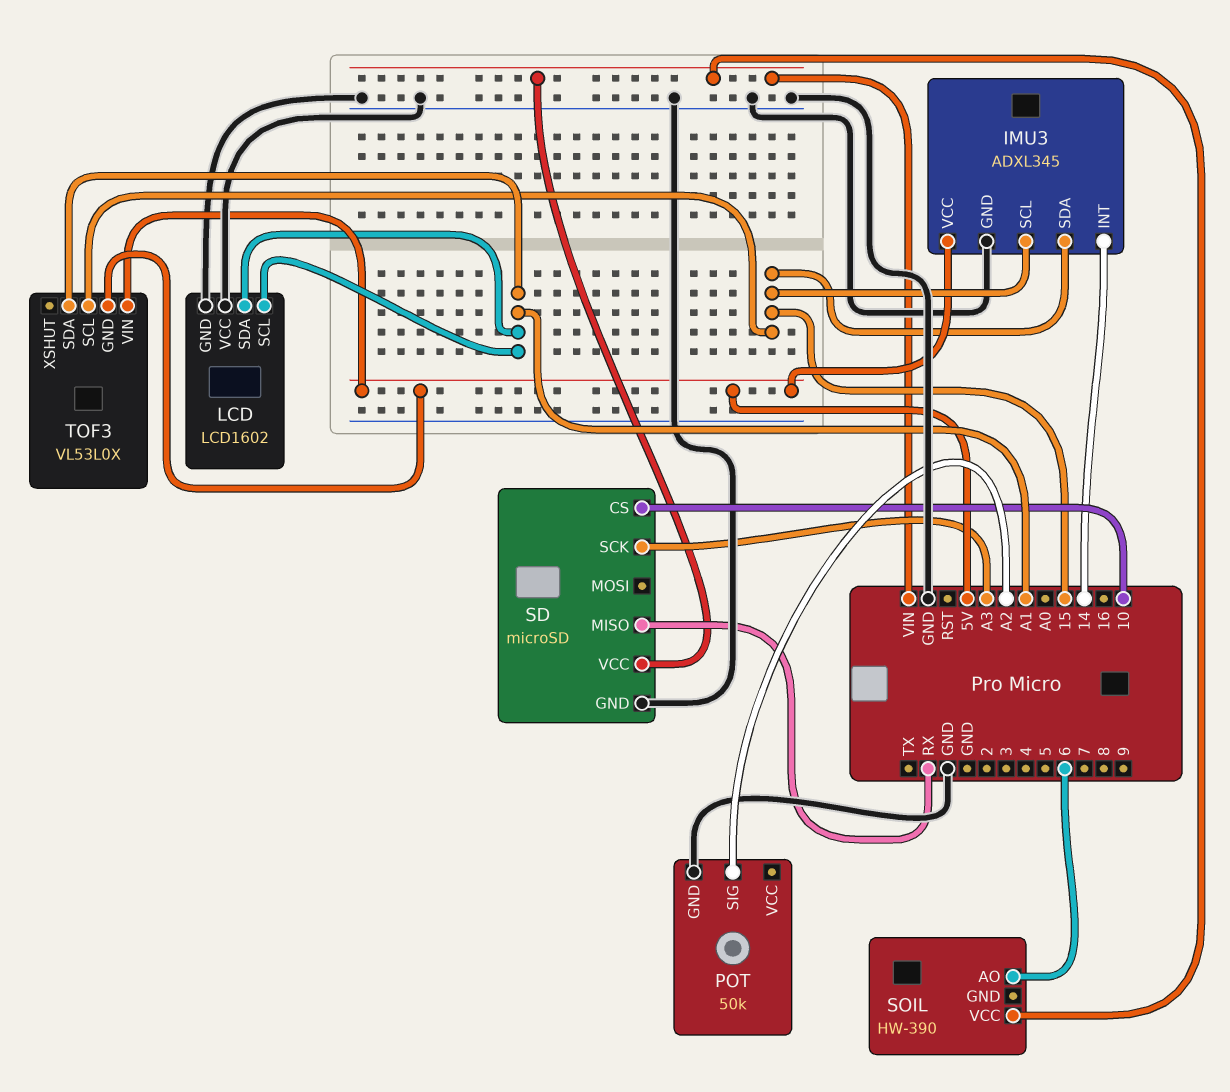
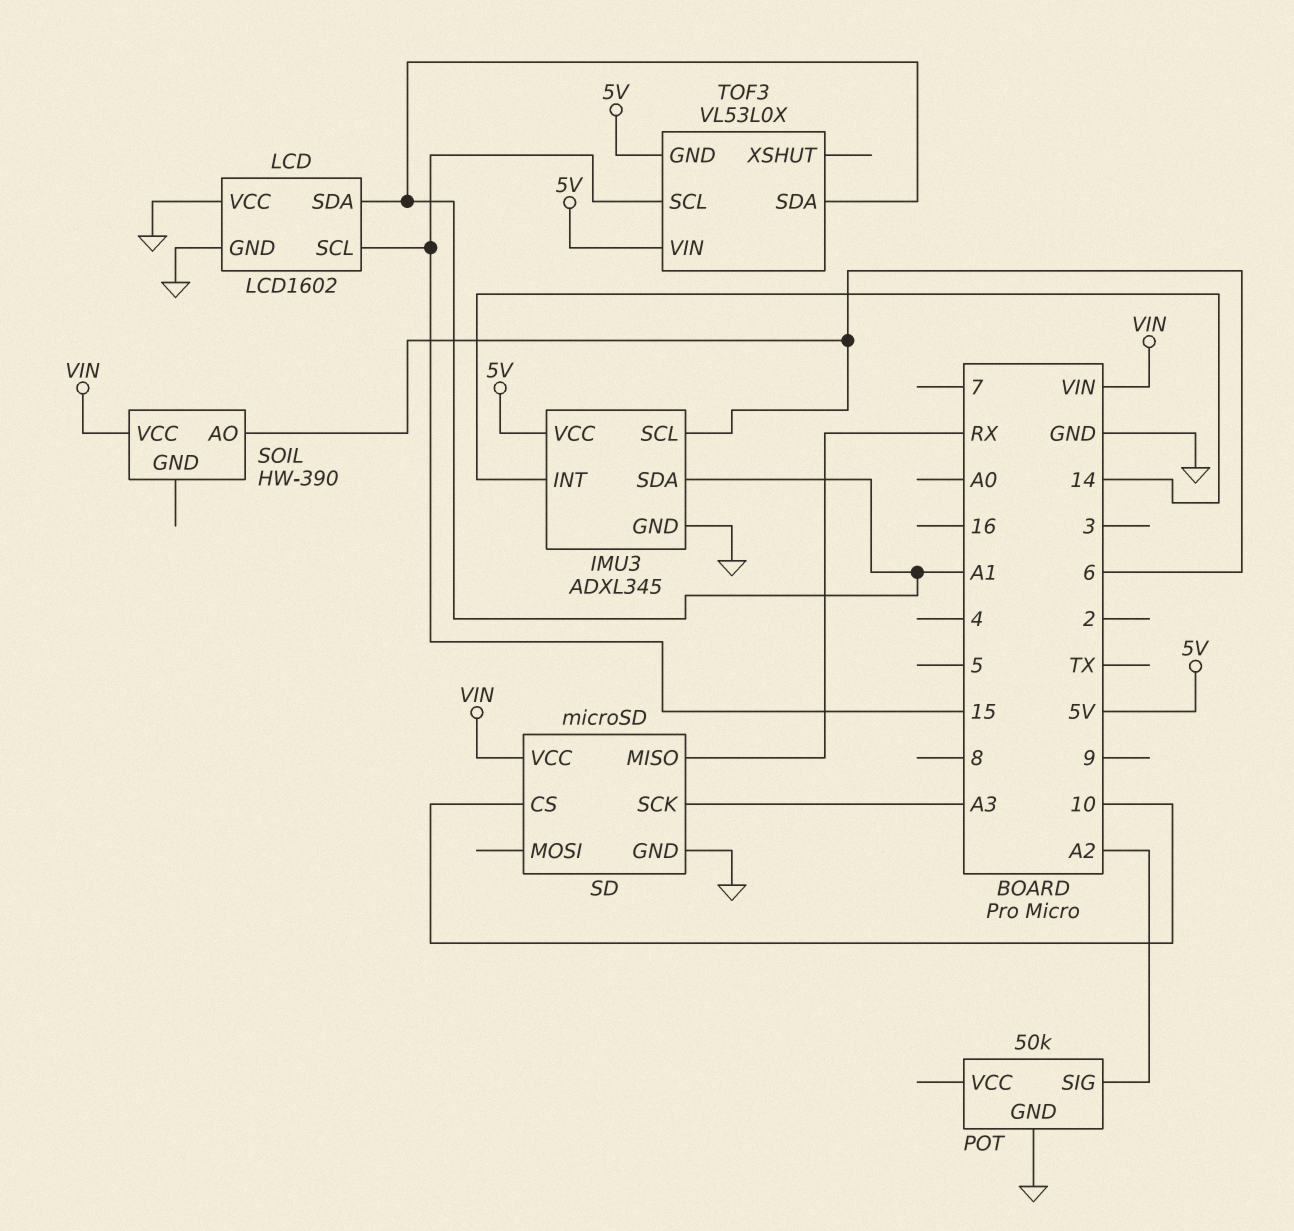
IMU3 pin SCL: 15 -> 6
IMU3 pin SDA: 15 -> A1
LCD pin SCL: A1 -> 15

